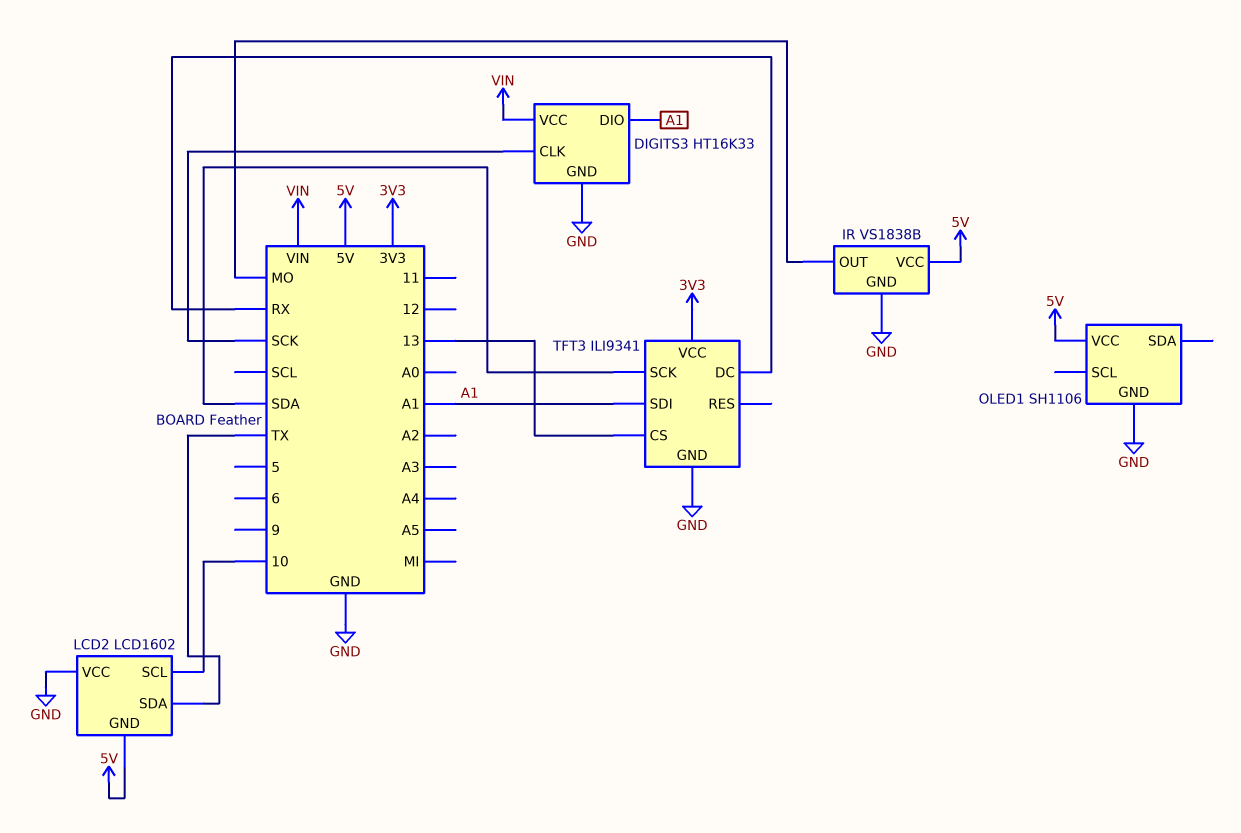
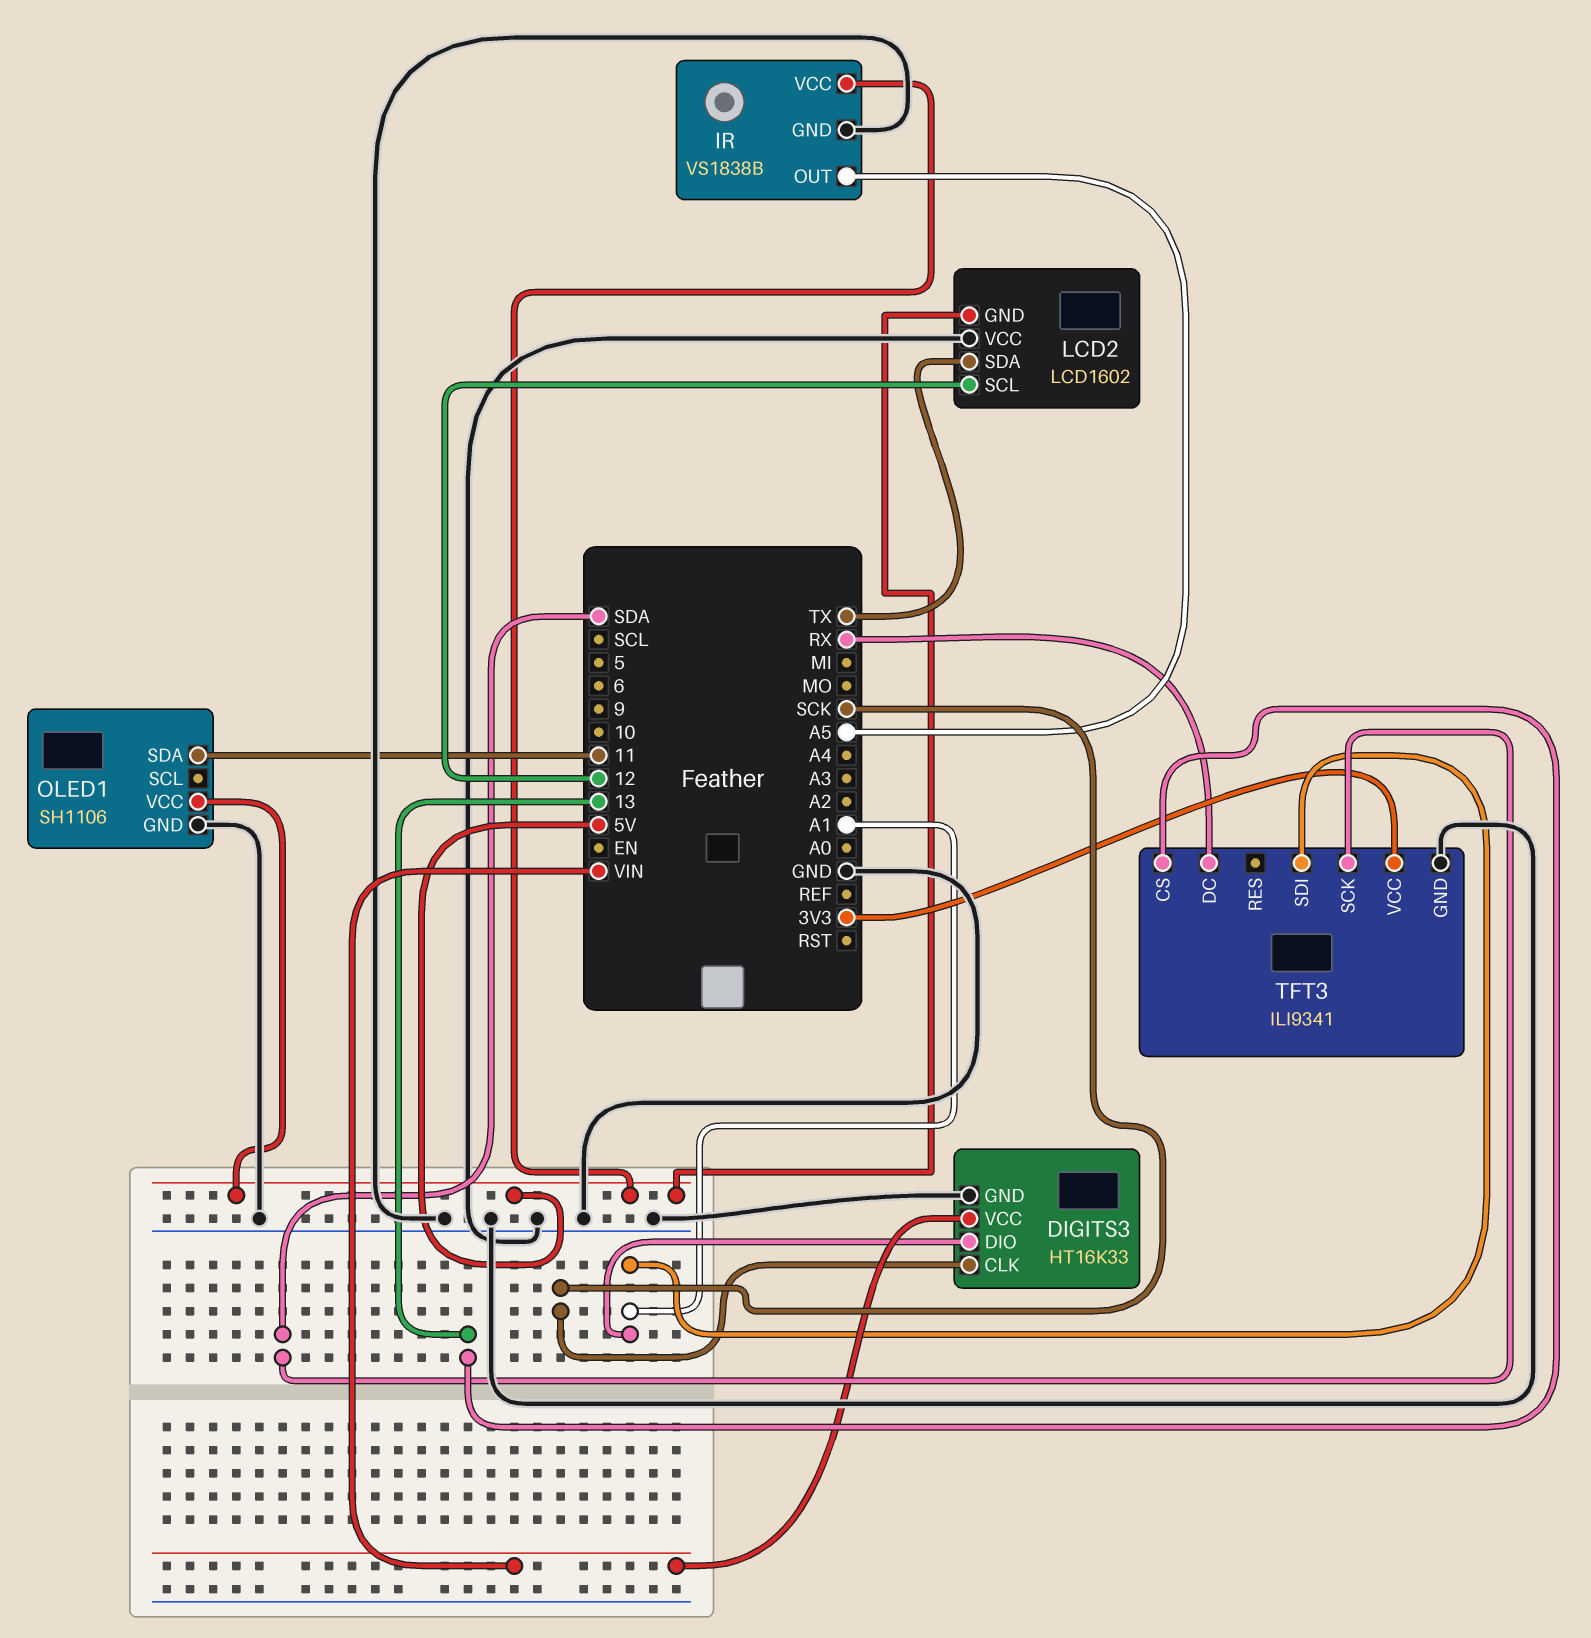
IR pin OUT: MO -> A5
LCD2 pin SCL: 10 -> 12
OLED1 pin SDA: none -> 11

